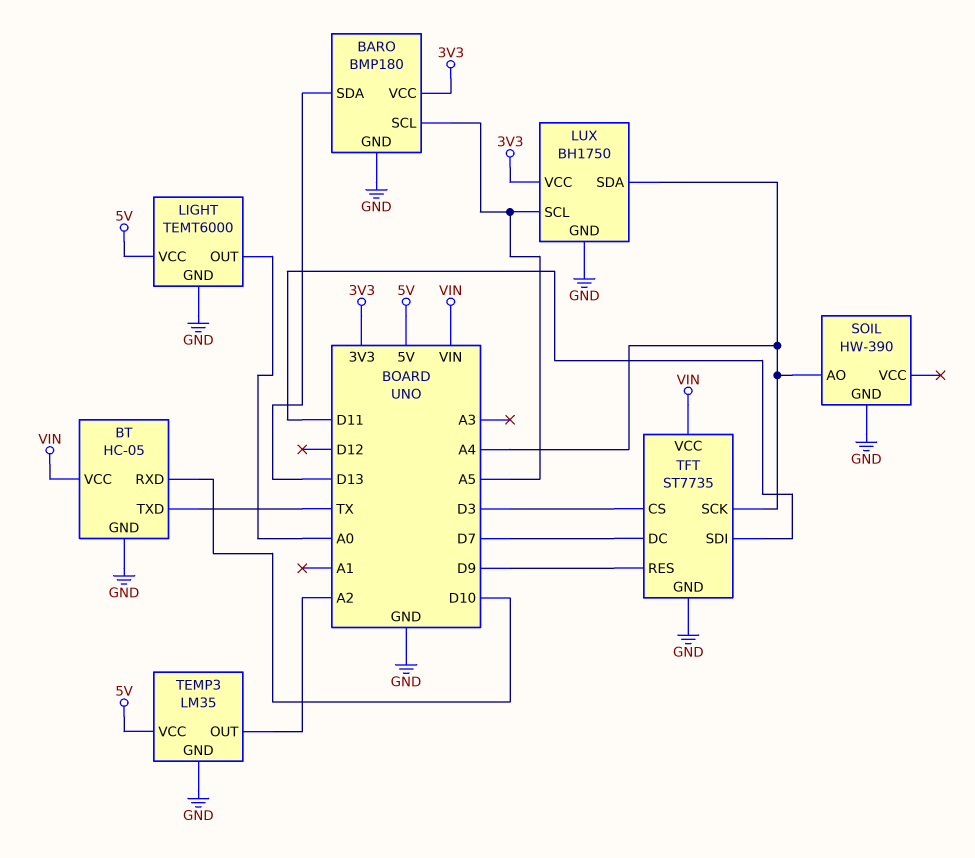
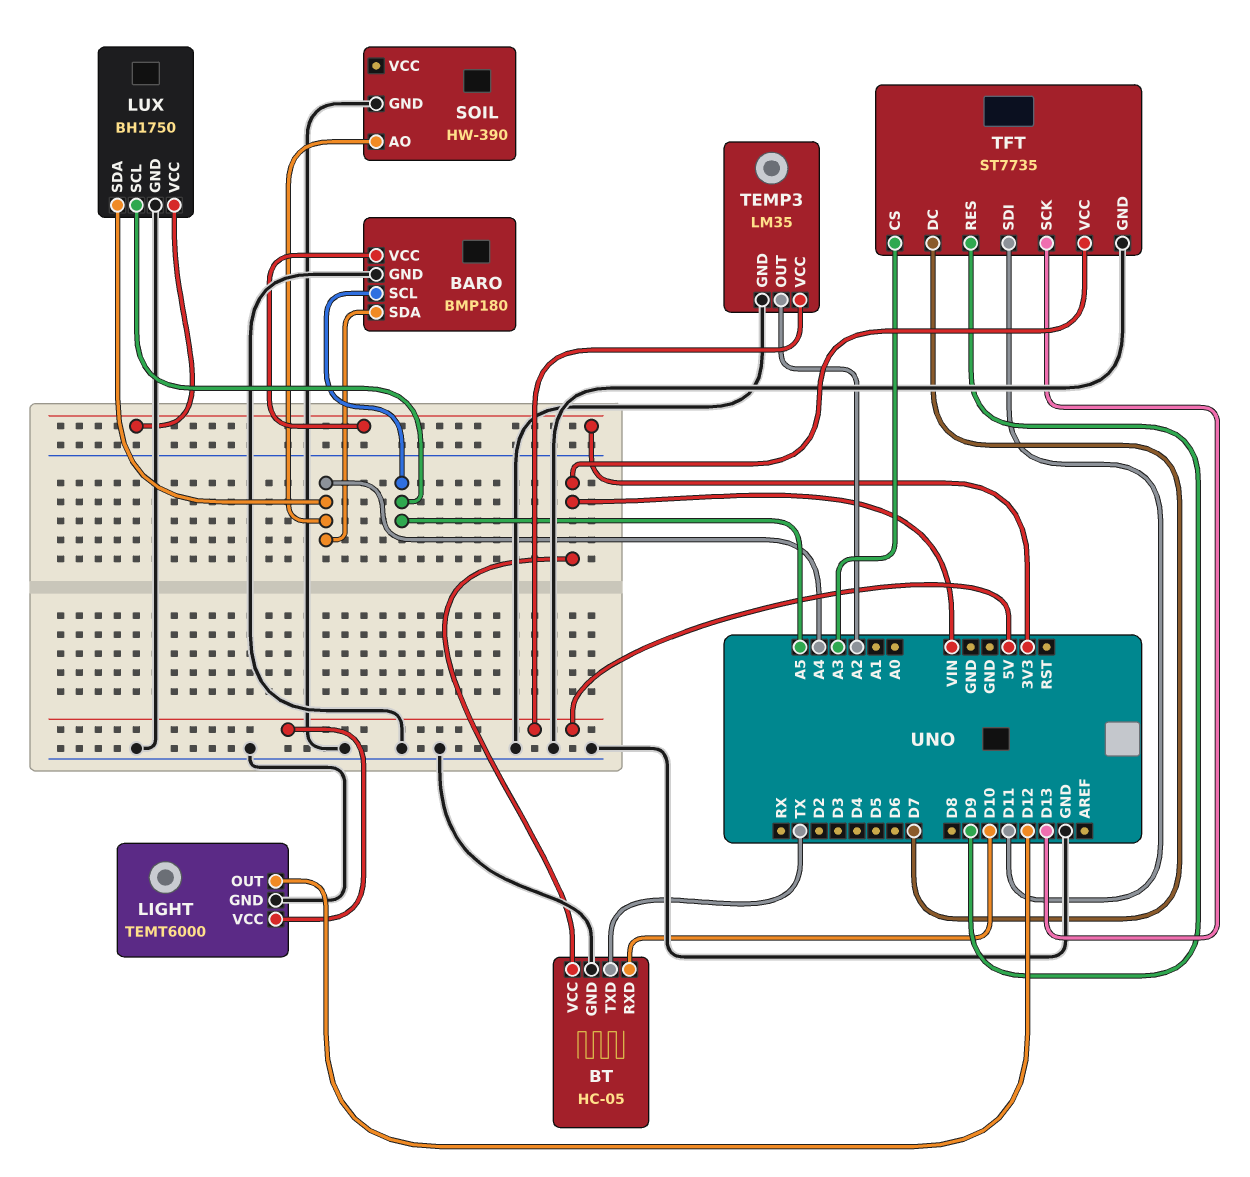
BARO pin SDA: D13 -> A4
LIGHT pin OUT: A0 -> D12
TFT pin CS: D3 -> A3
TFT pin SCK: A4 -> D13

